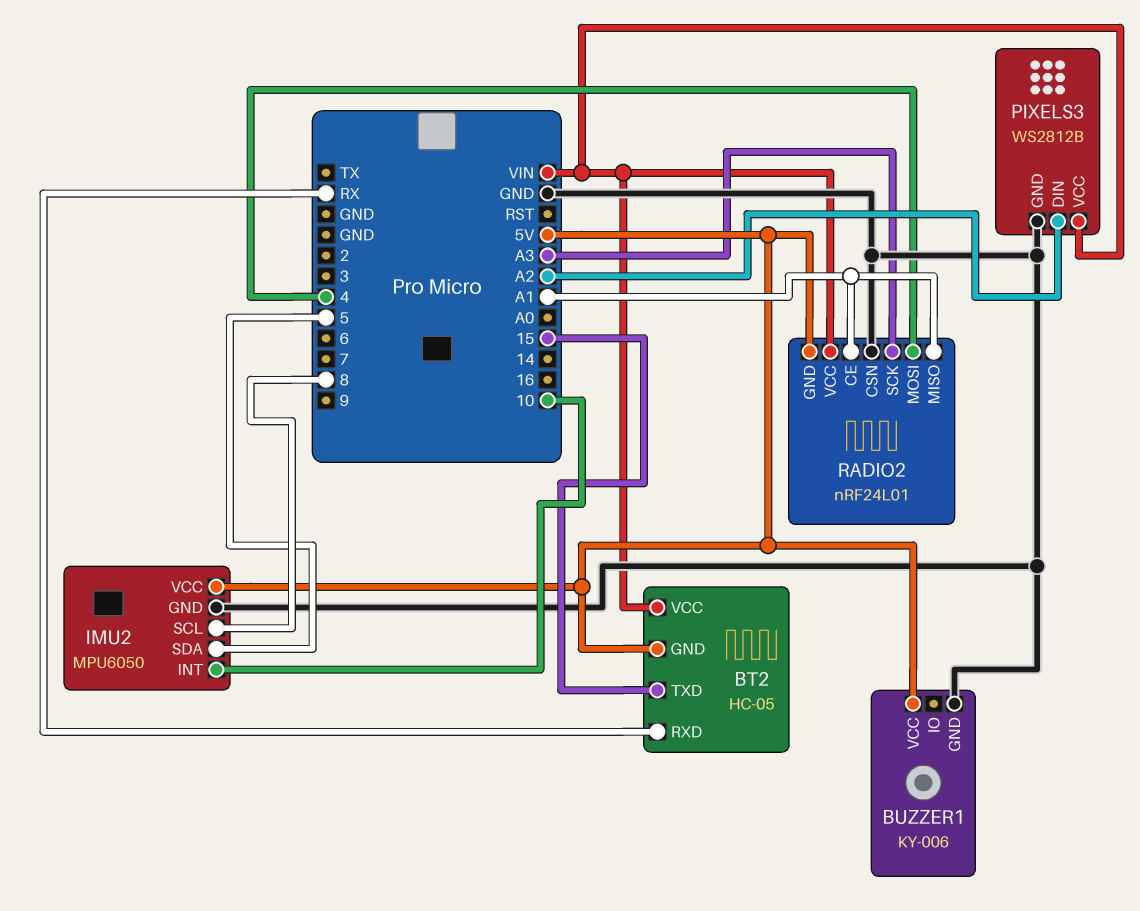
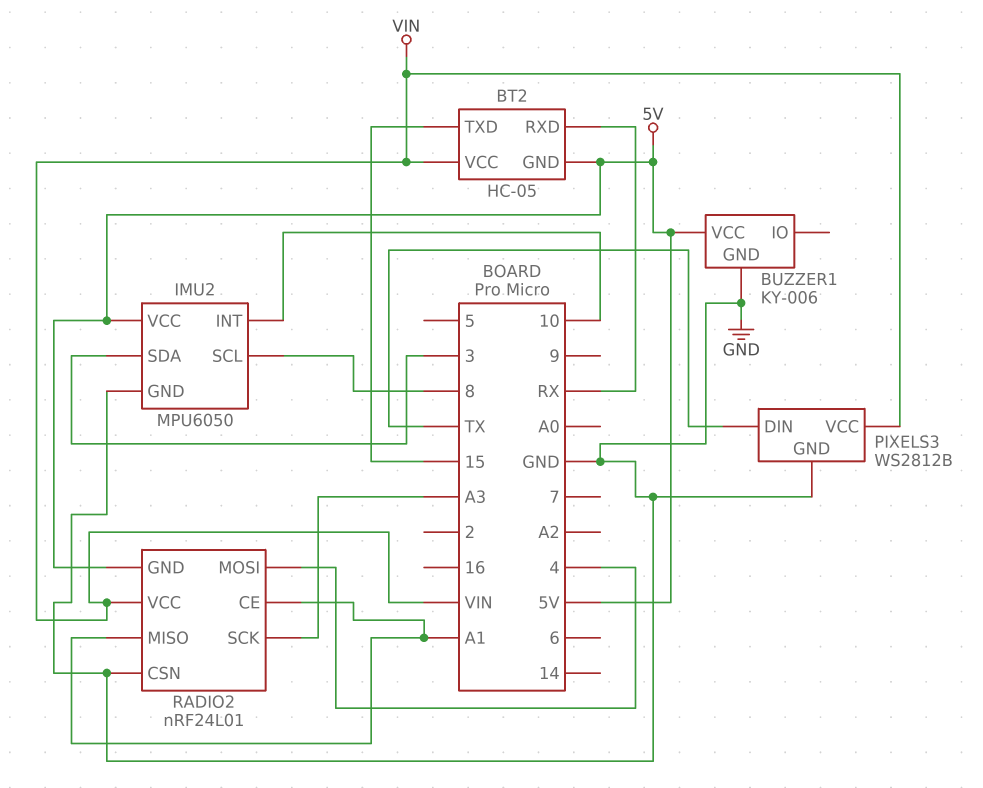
IMU2 pin SDA: 5 -> 3
PIXELS3 pin DIN: A2 -> TX

